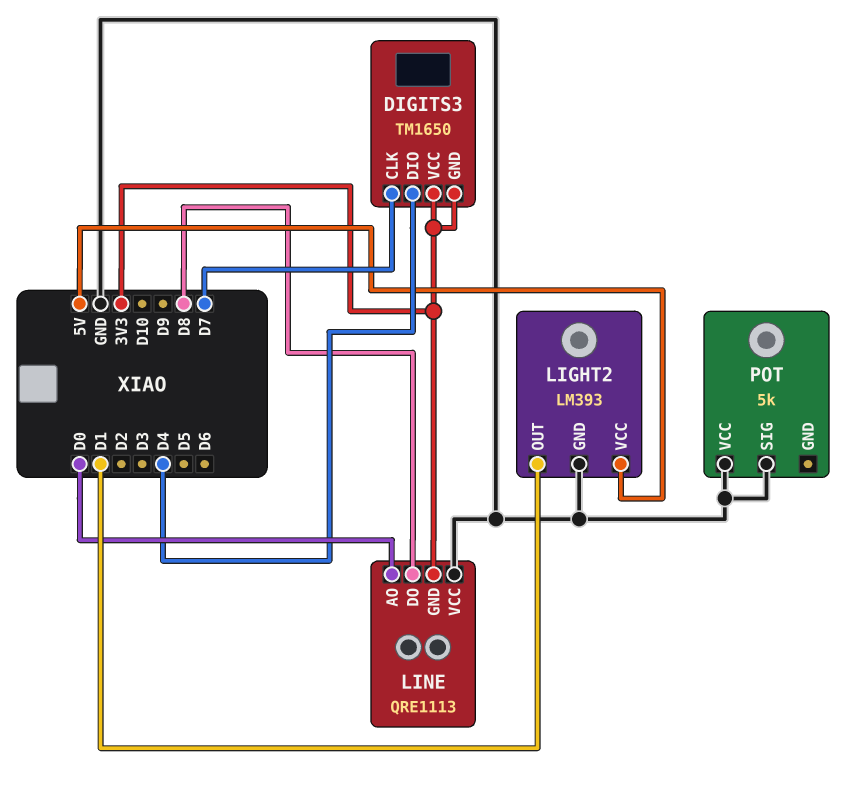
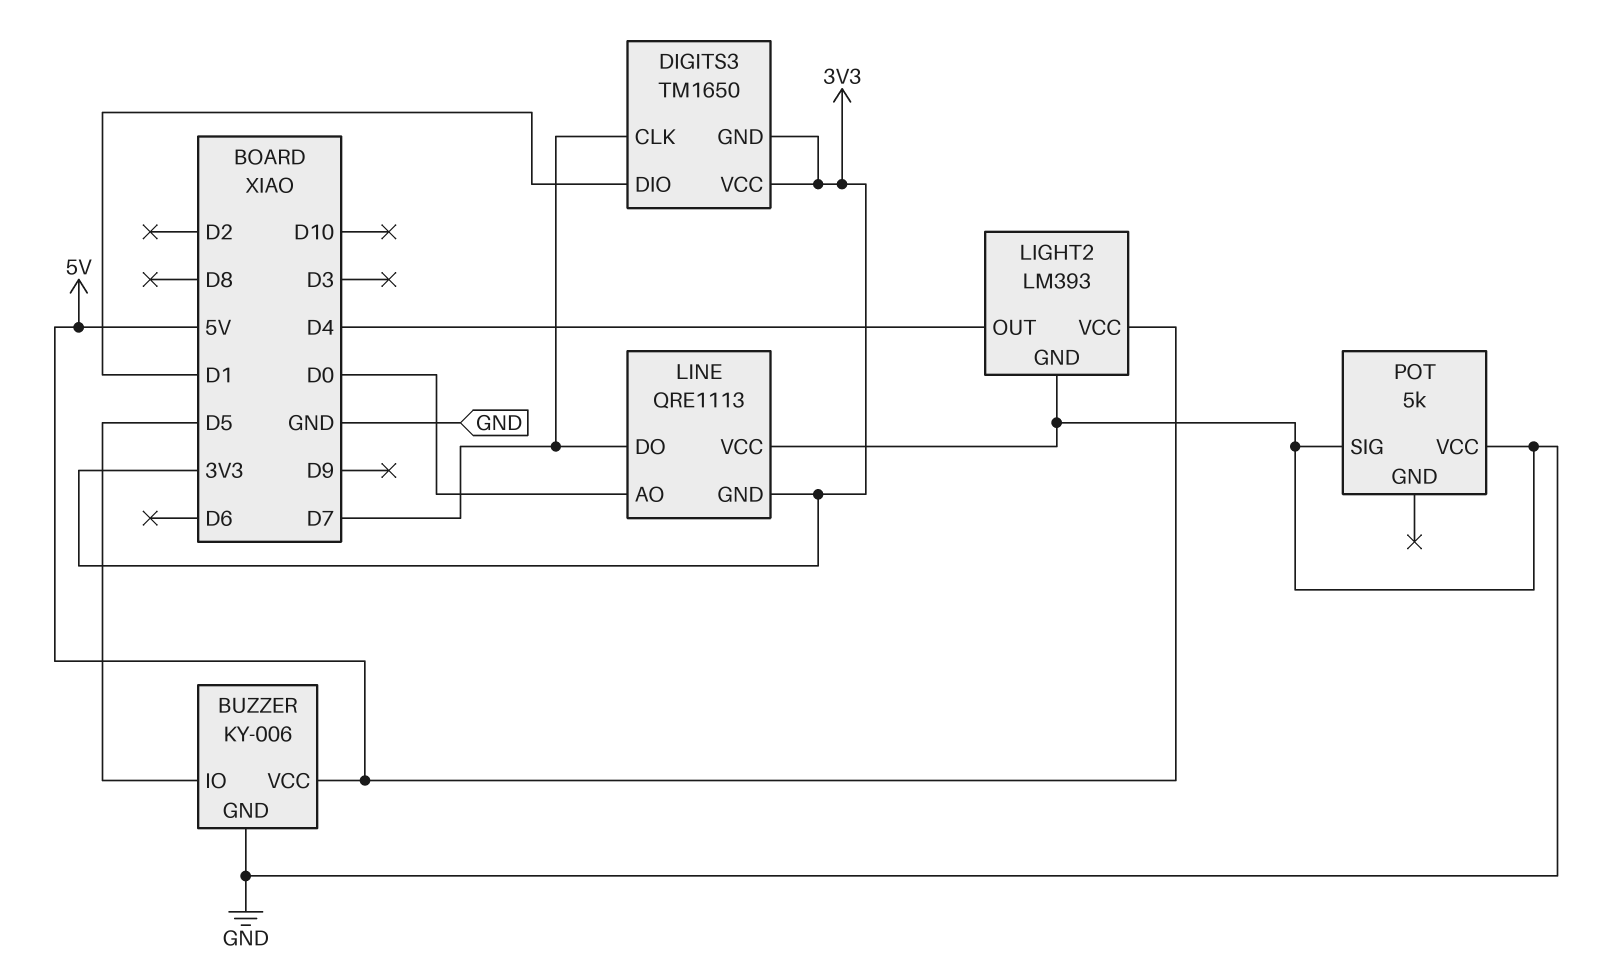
BUZZER: none -> KY-006
BUZZER pin GND: none -> GND
BUZZER pin IO: none -> D5
BUZZER pin VCC: none -> 5V
DIGITS3 pin DIO: D4 -> D1
LIGHT2 pin OUT: D1 -> D4
LINE pin DO: D8 -> D7

